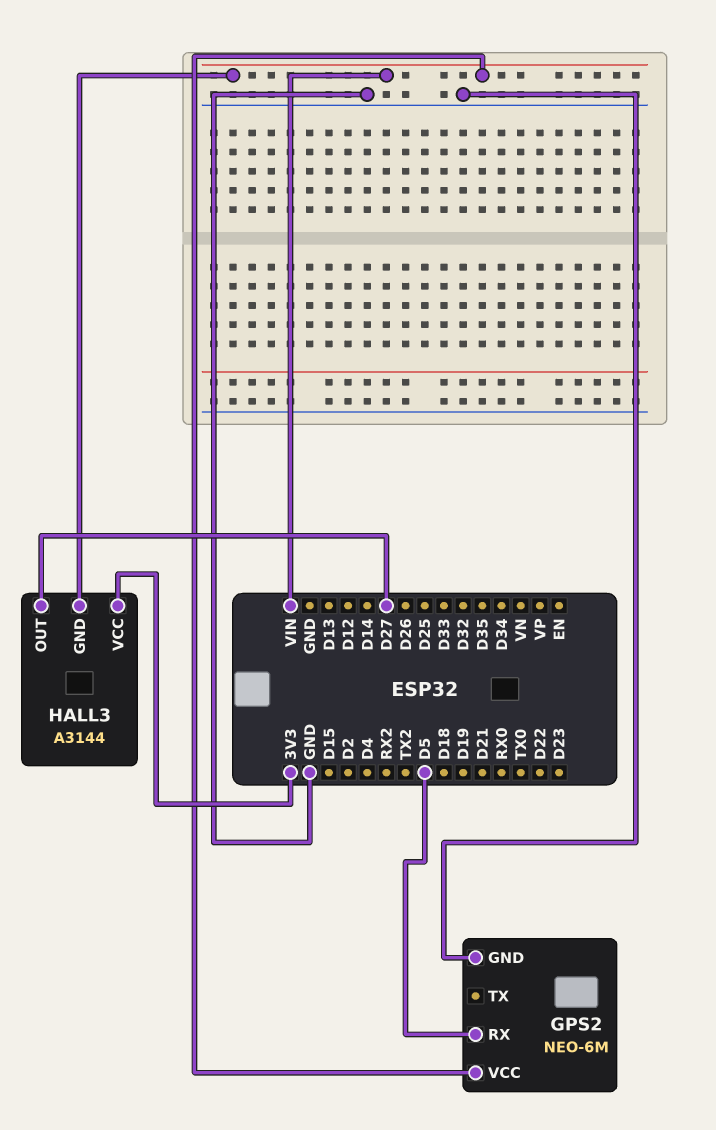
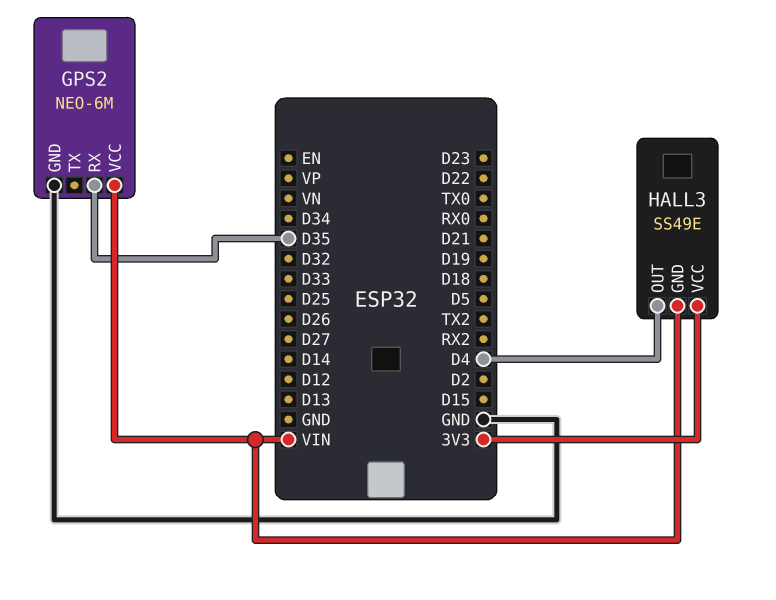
GPS2 pin RX: D5 -> D35
HALL3: A3144 -> SS49E
HALL3 pin OUT: D27 -> D4

